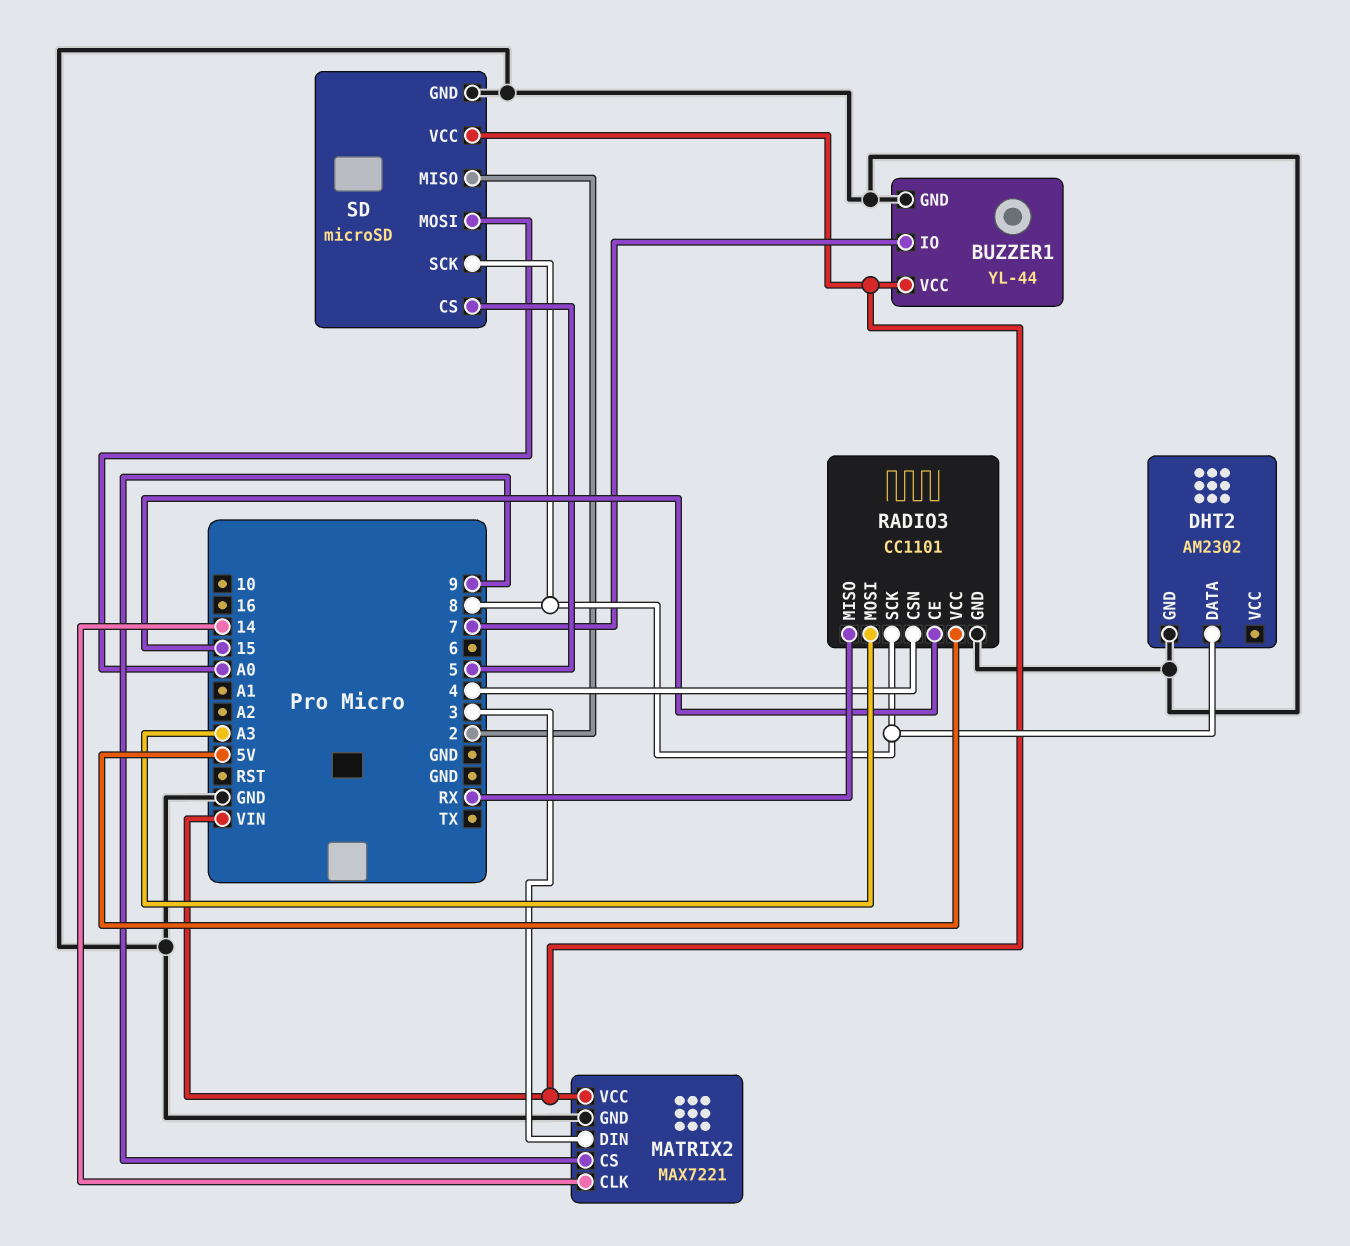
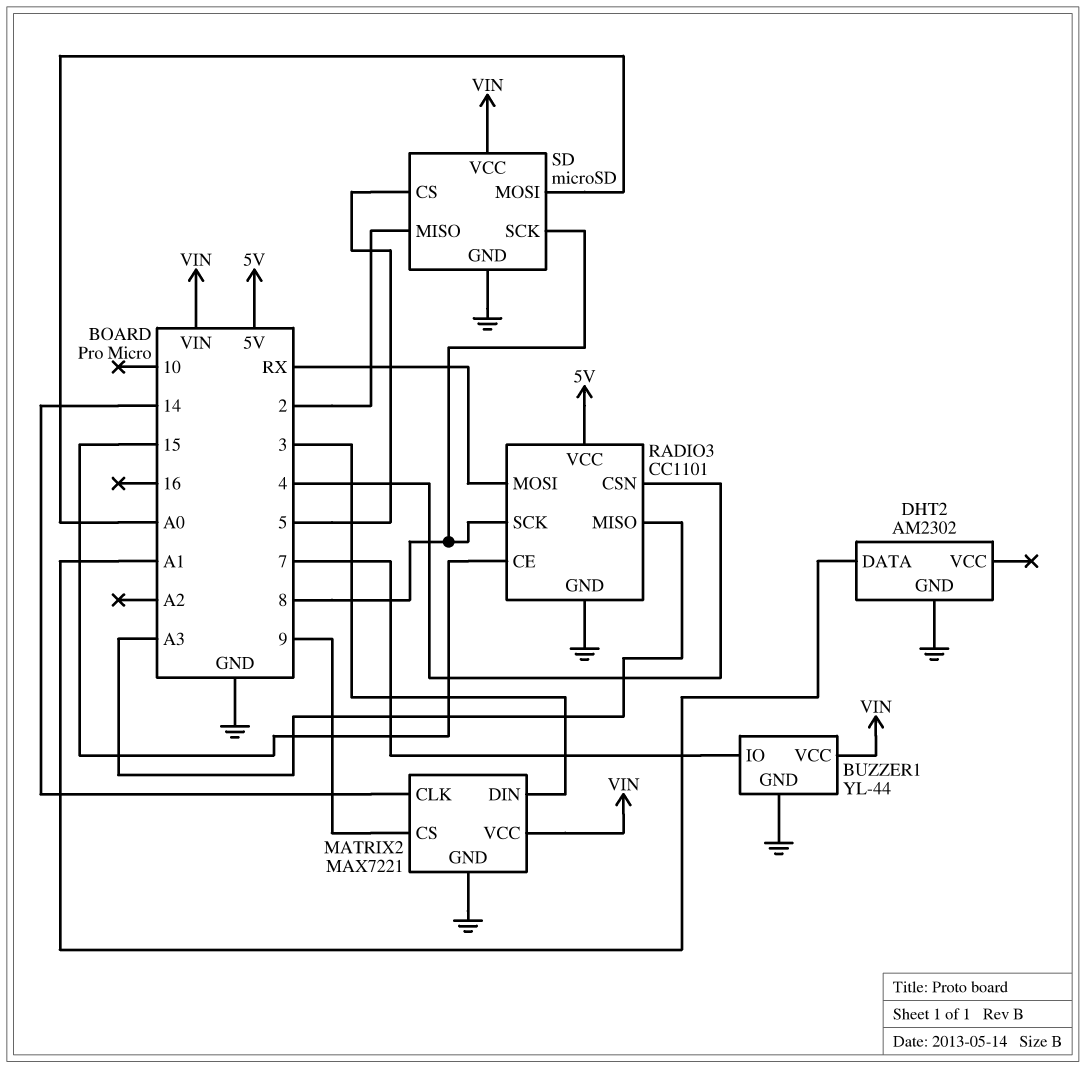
DHT2 pin DATA: 8 -> A1
RADIO3 pin MISO: RX -> A3
RADIO3 pin MOSI: A3 -> RX

